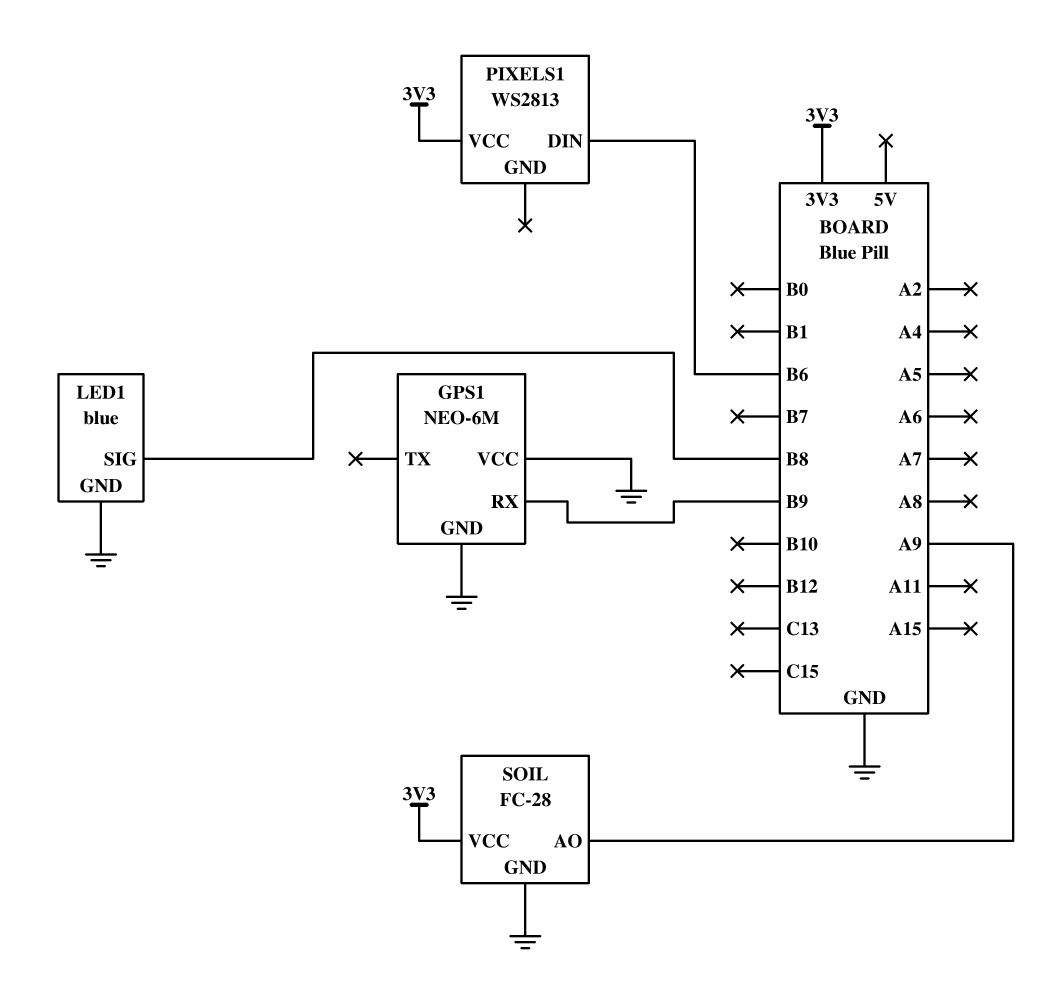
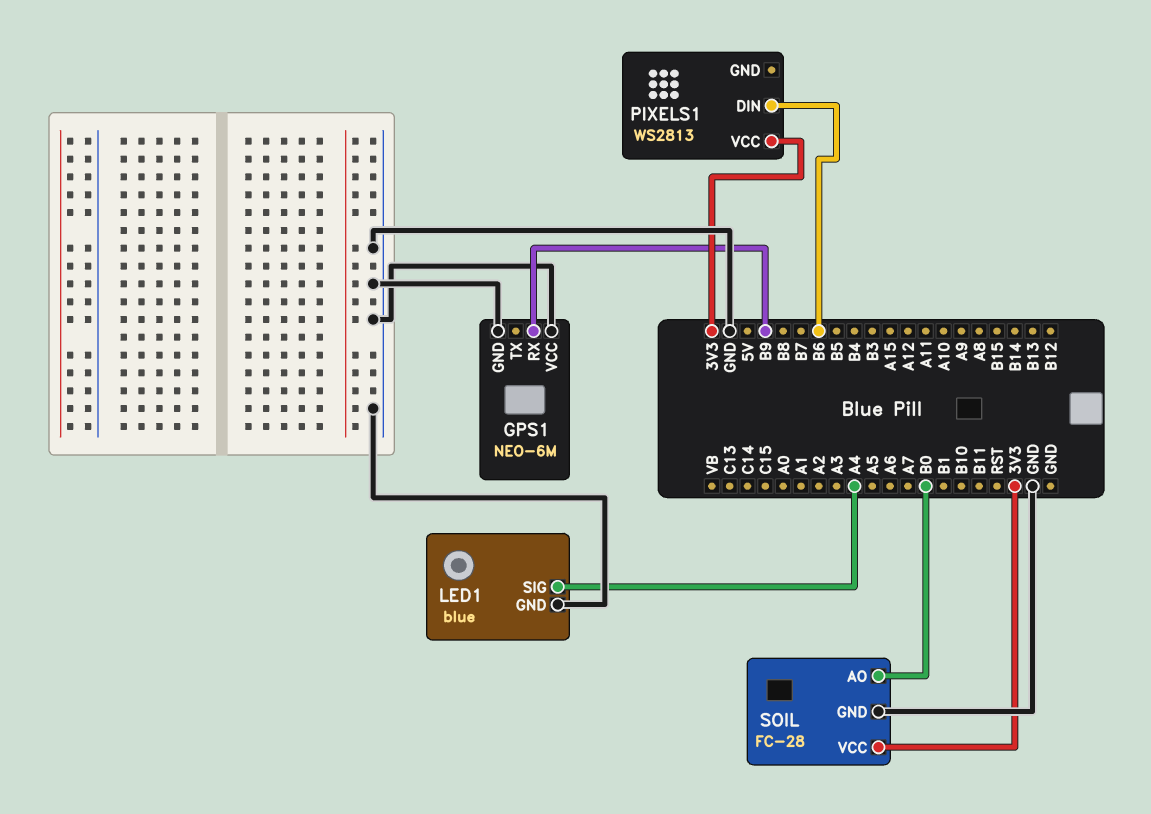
LED1 pin SIG: B8 -> A4
SOIL pin AO: A9 -> B0

